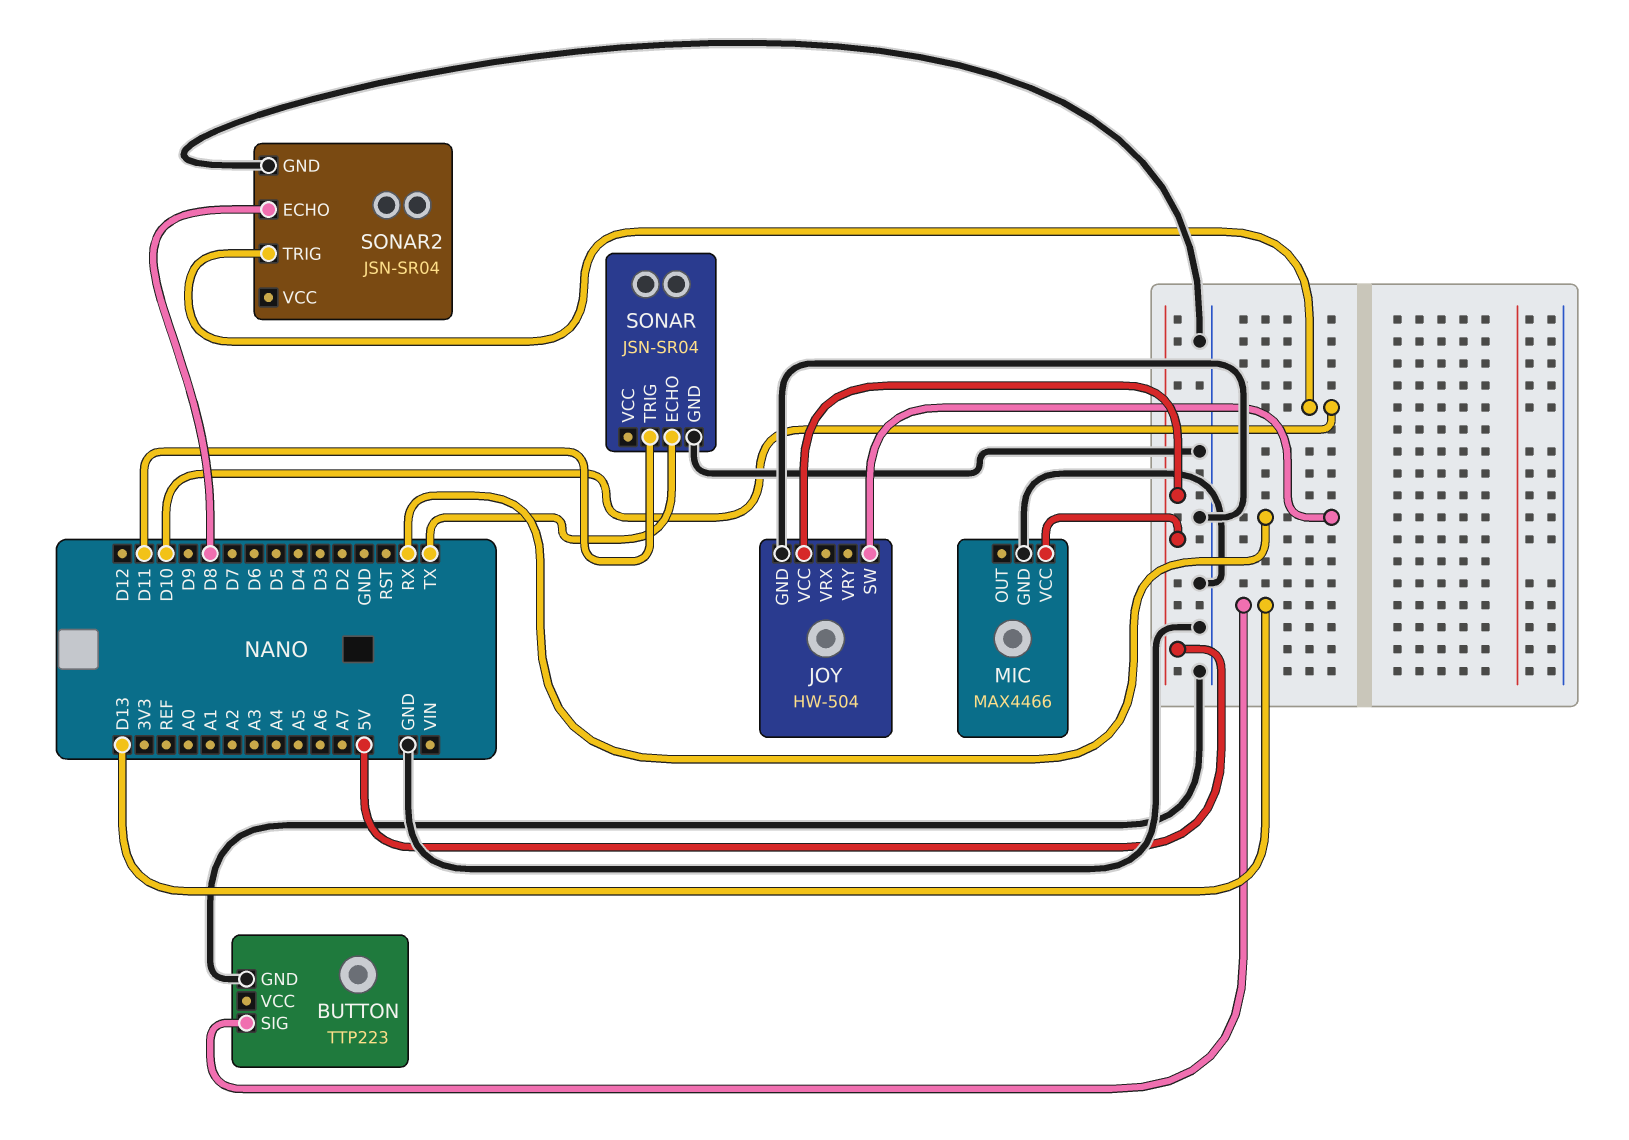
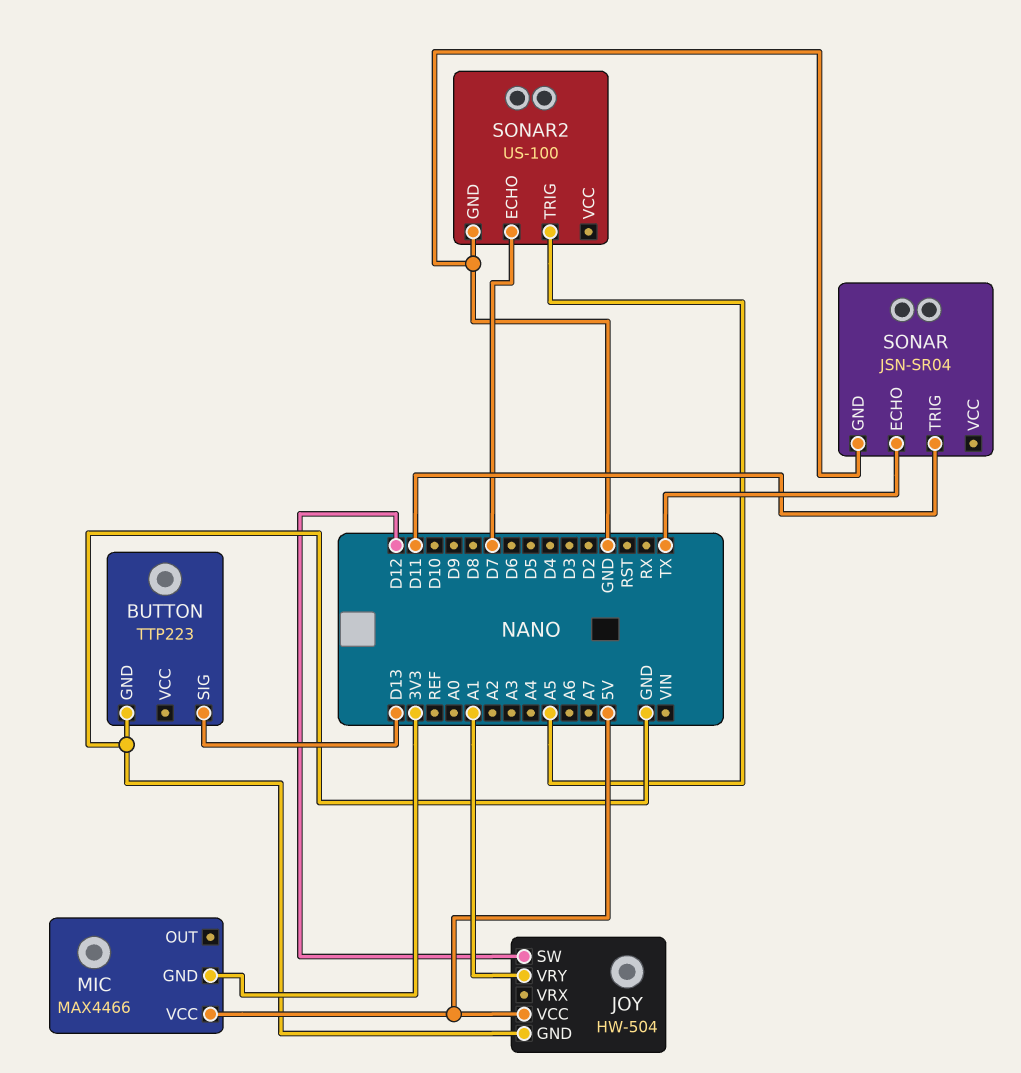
JOY pin SW: RX -> D12
JOY pin VRY: none -> A1
MIC pin GND: GND -> 3V3
SONAR2: JSN-SR04 -> US-100
SONAR2 pin ECHO: D8 -> D7
SONAR2 pin TRIG: D10 -> A5

